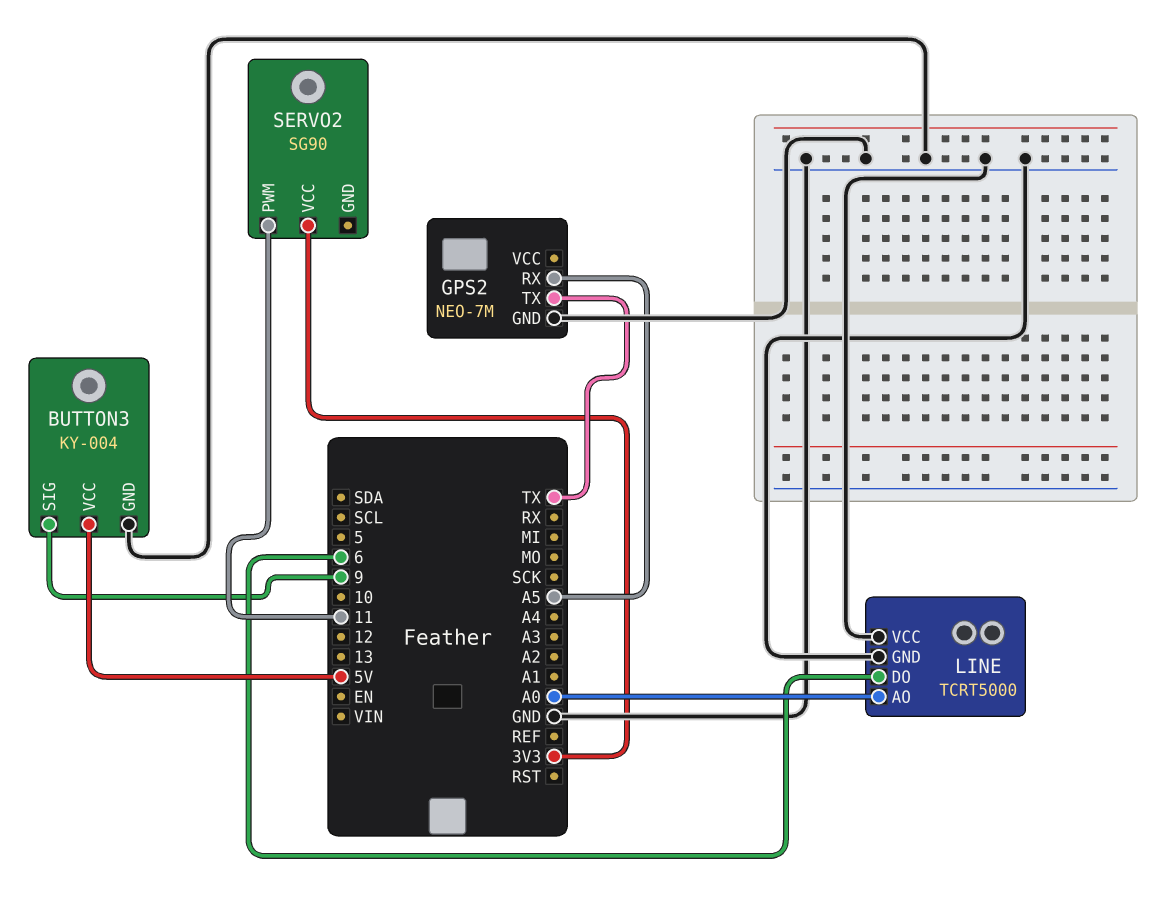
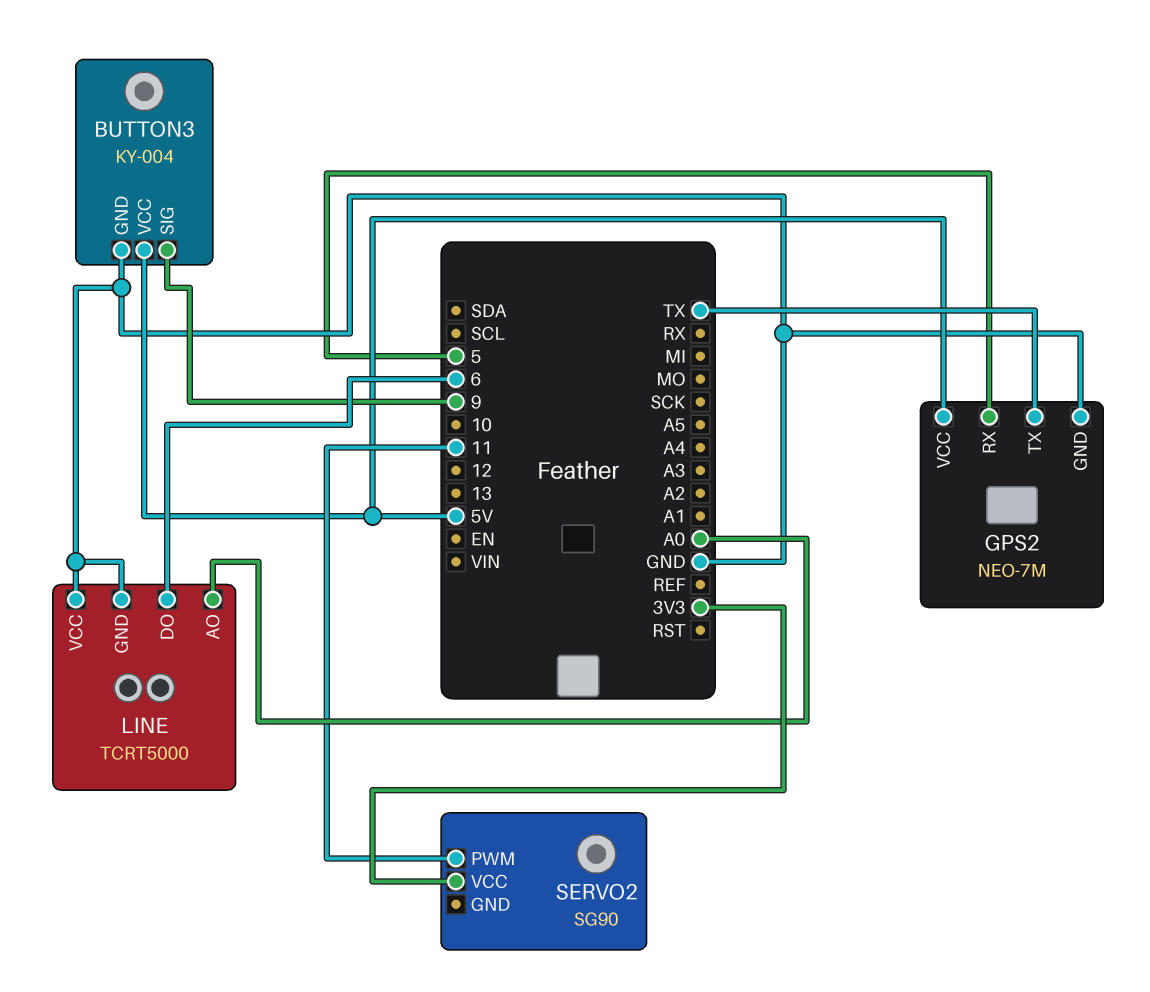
GPS2 pin RX: A5 -> 5
GPS2 pin VCC: none -> 5V

